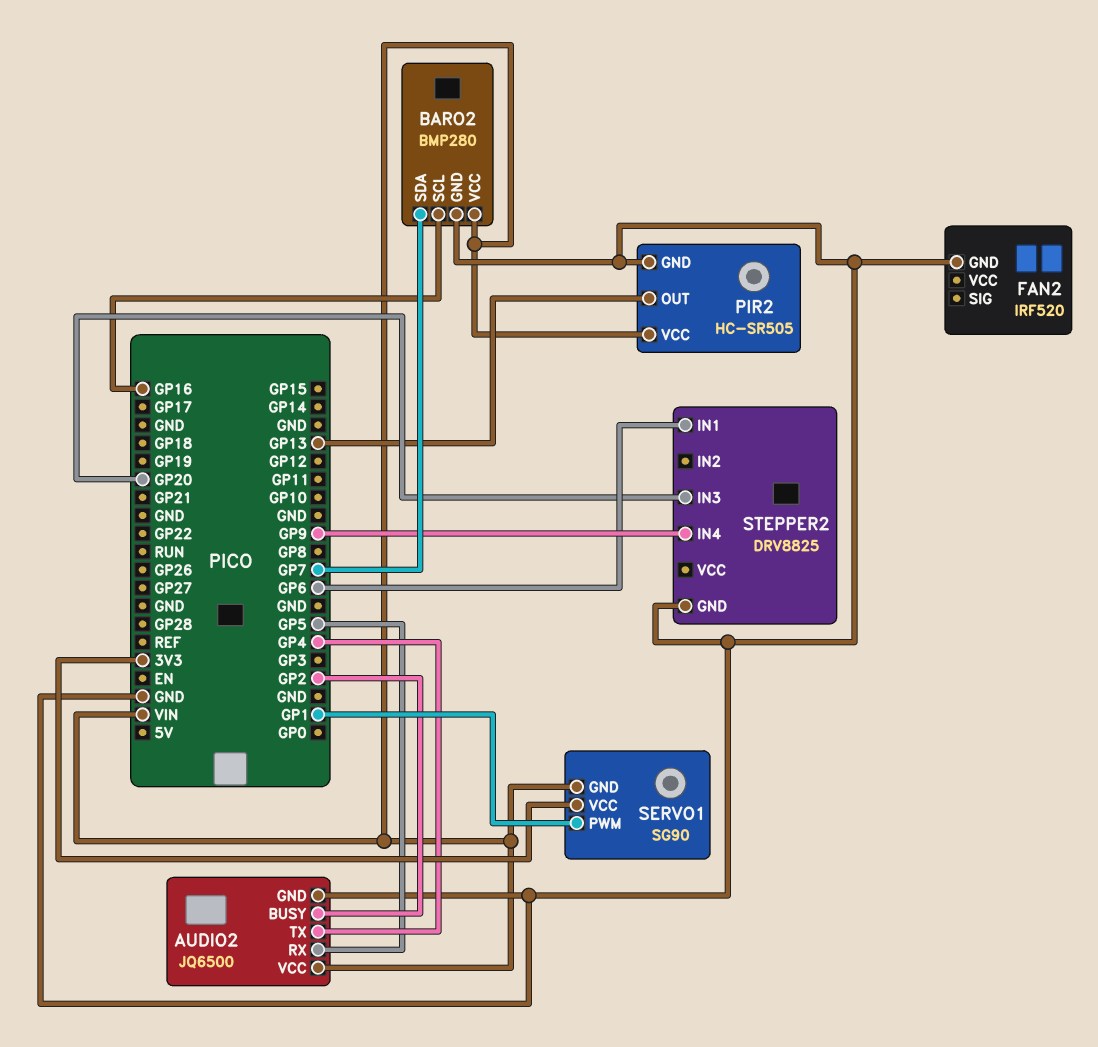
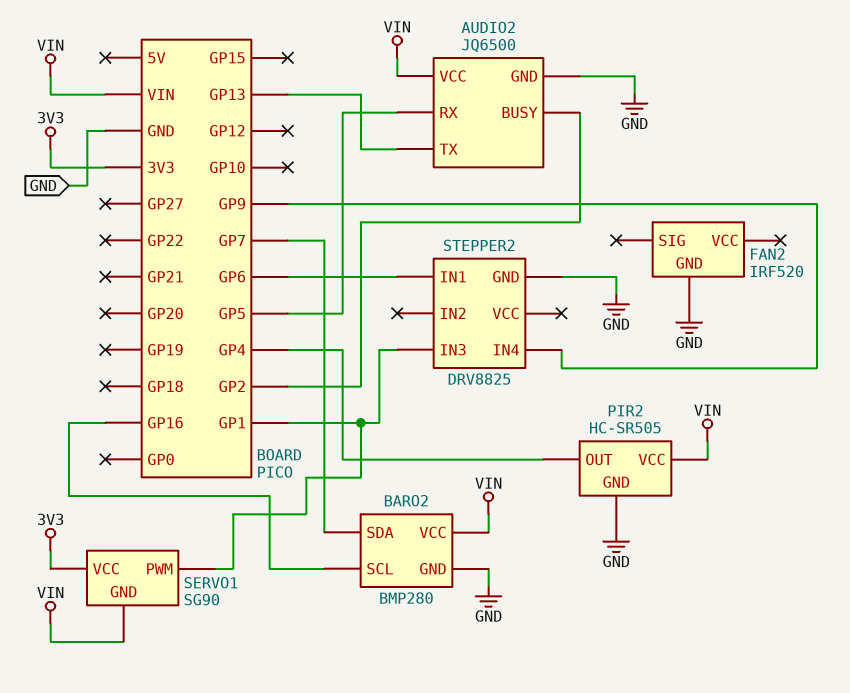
AUDIO2 pin TX: GP4 -> GP13
PIR2 pin OUT: GP13 -> GP4
STEPPER2 pin IN3: GP20 -> GP1

